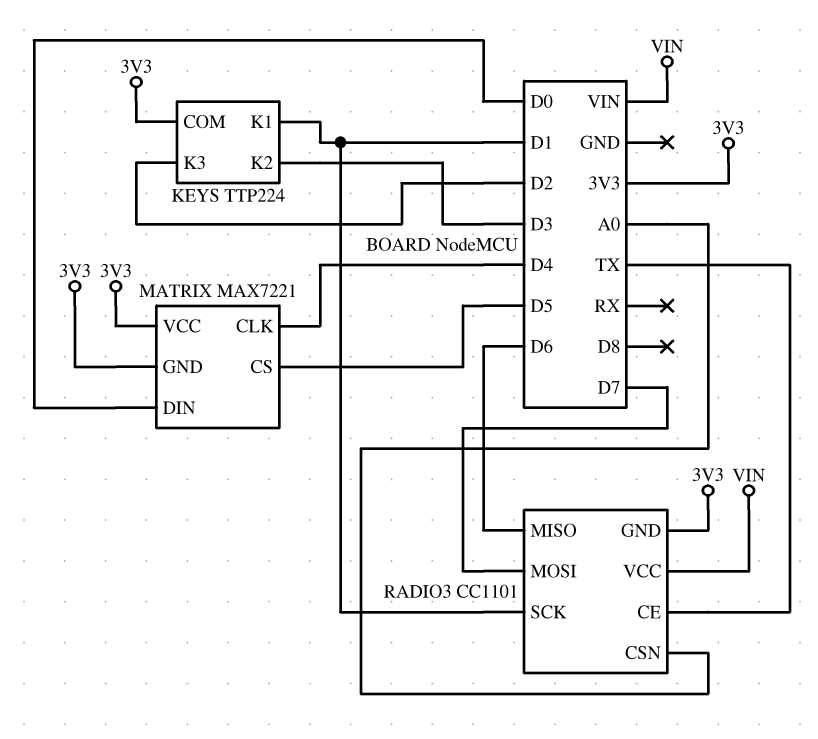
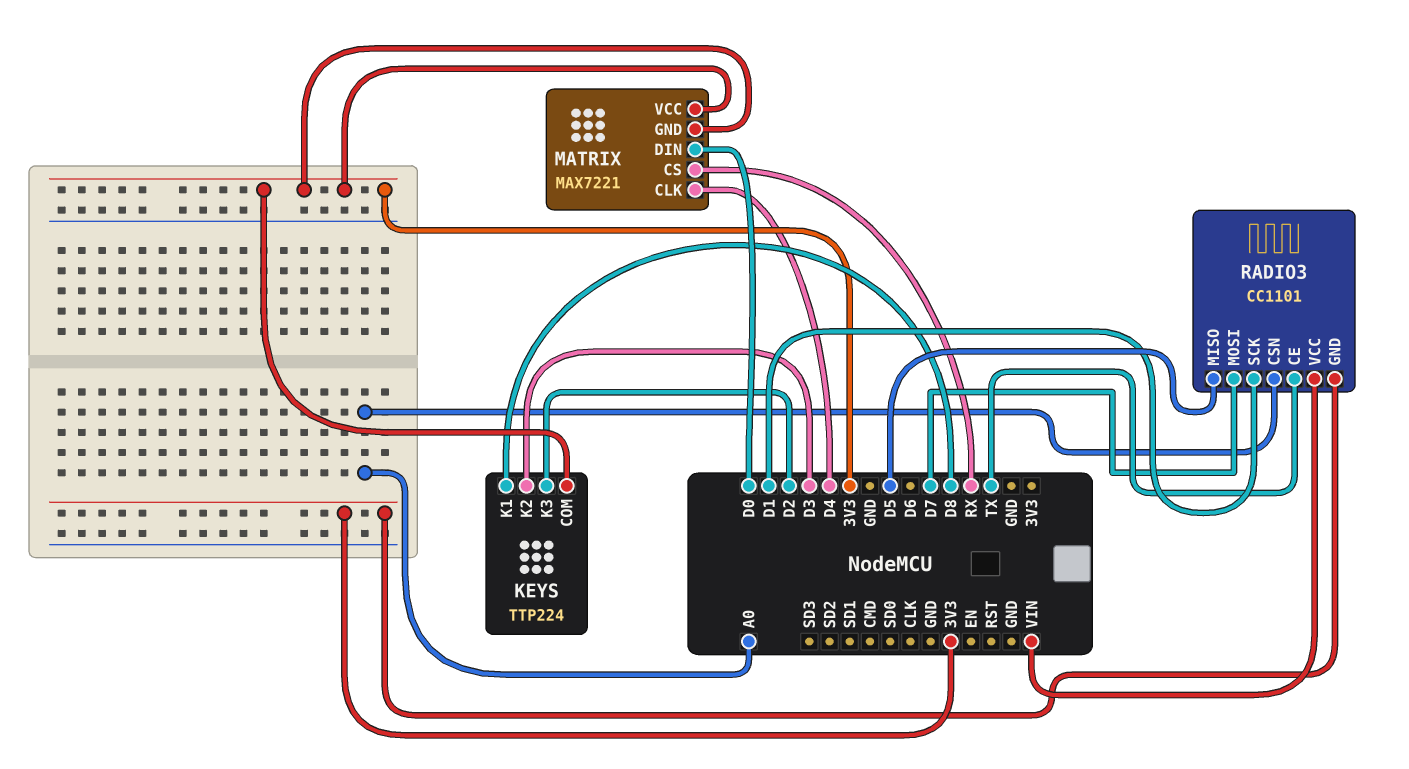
KEYS pin K1: D1 -> D8
MATRIX pin CS: D5 -> RX
RADIO3 pin MISO: D6 -> D5

